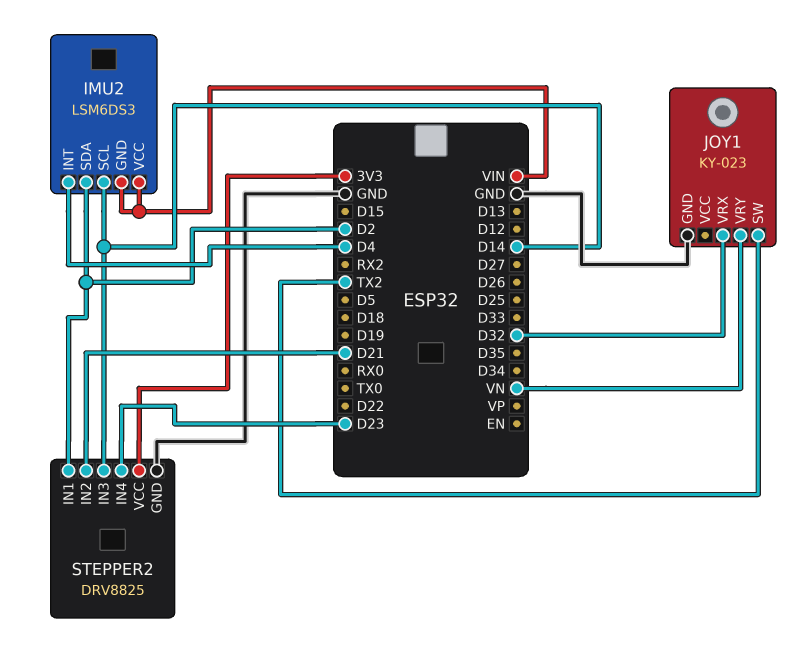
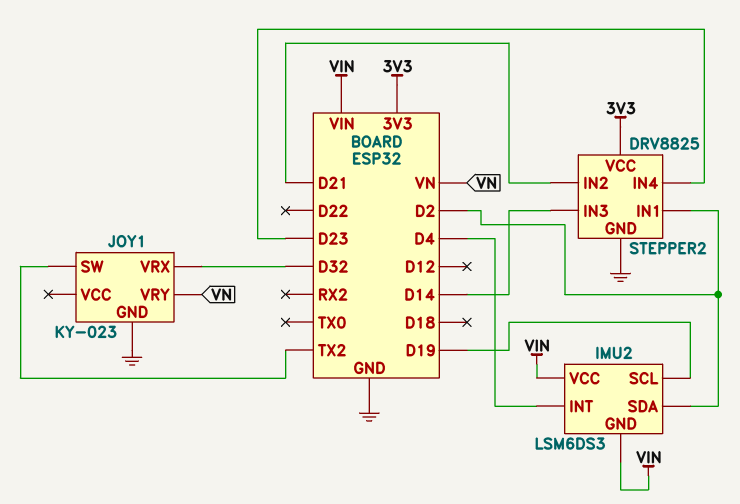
IMU2 pin SCL: D14 -> D19

